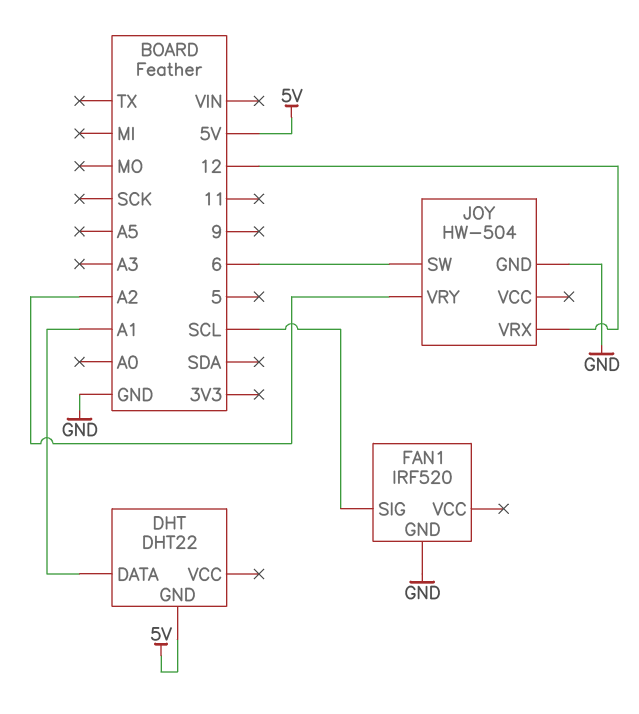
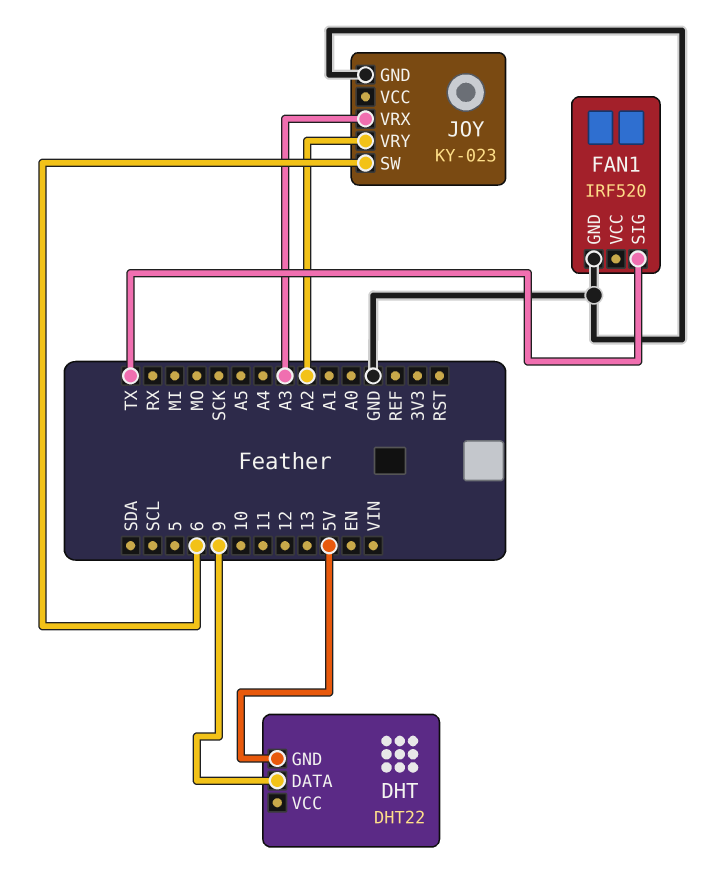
DHT pin DATA: A1 -> 9
FAN1 pin SIG: SCL -> TX
JOY: HW-504 -> KY-023
JOY pin VRX: 12 -> A3

